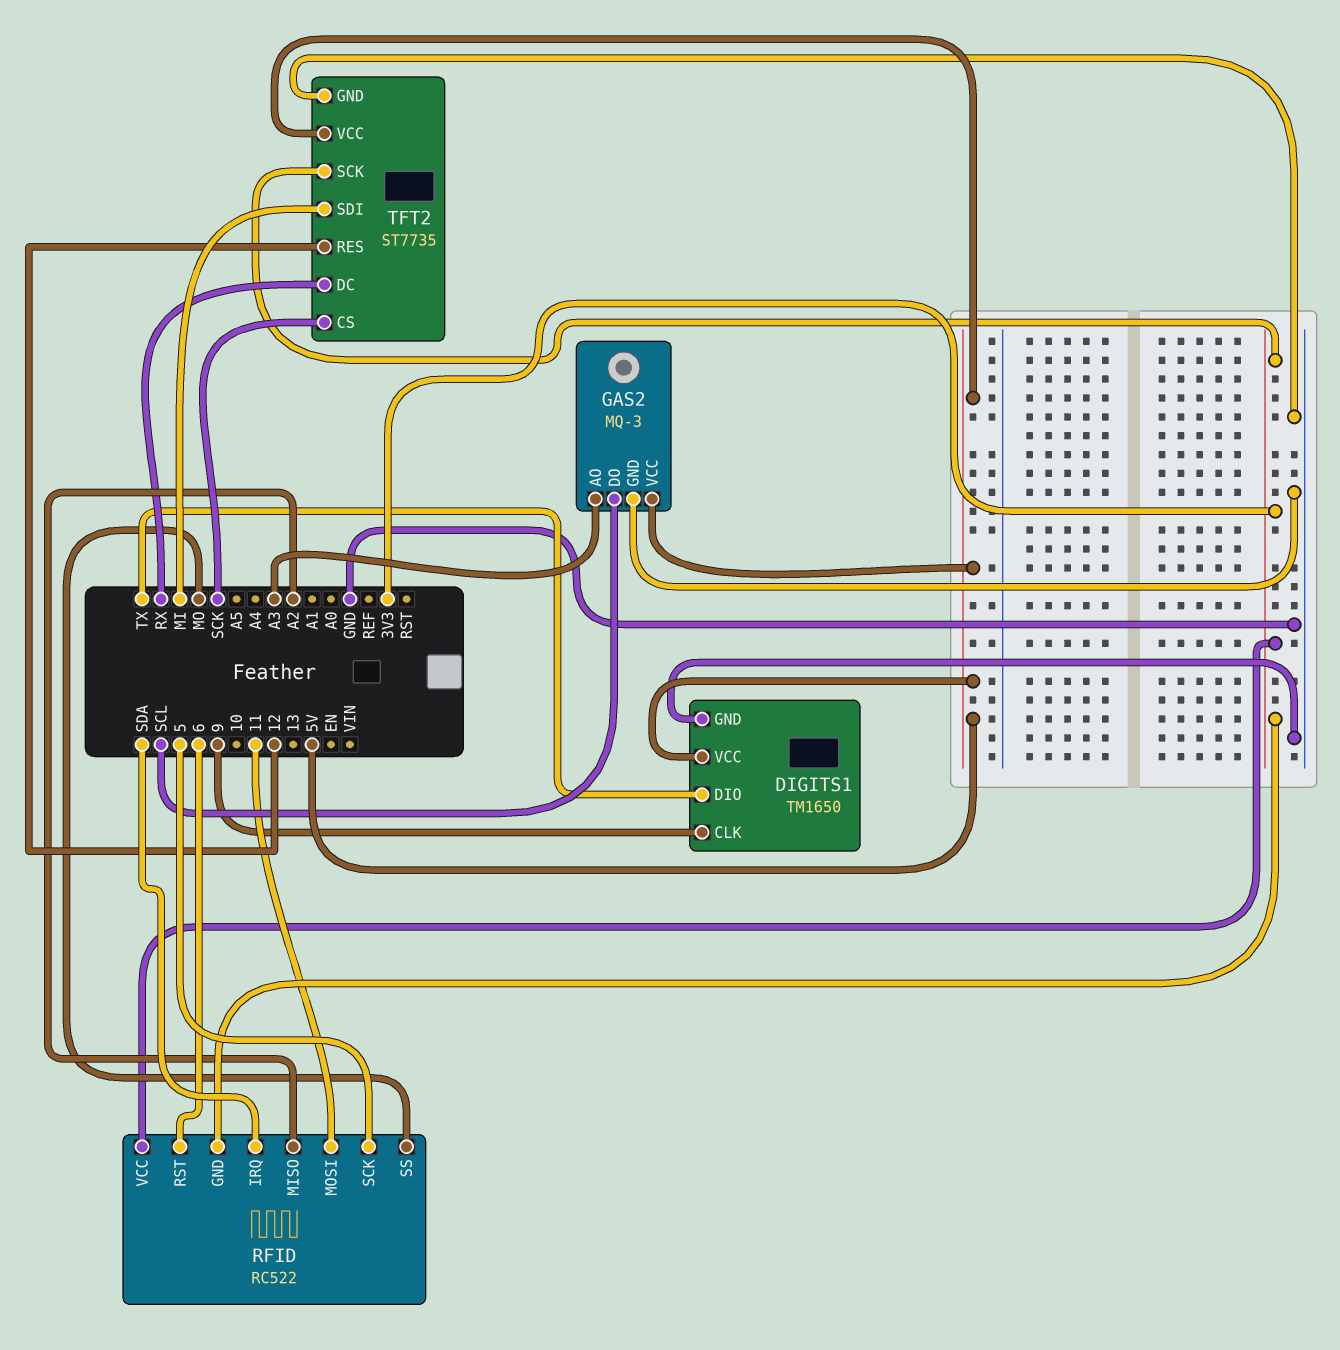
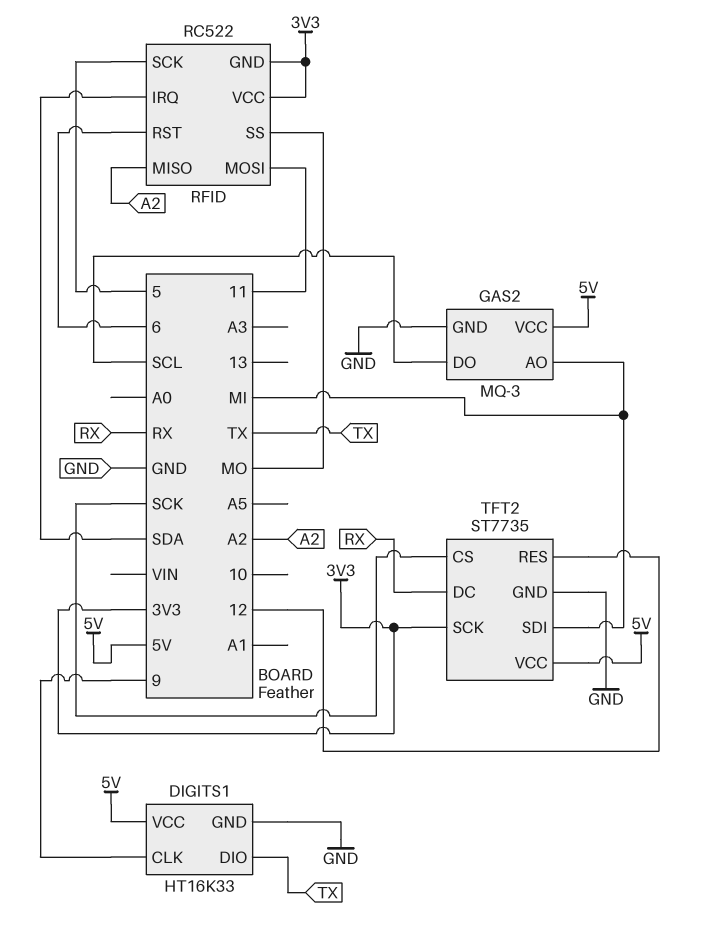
DIGITS1: TM1650 -> HT16K33
GAS2 pin AO: A3 -> MI

